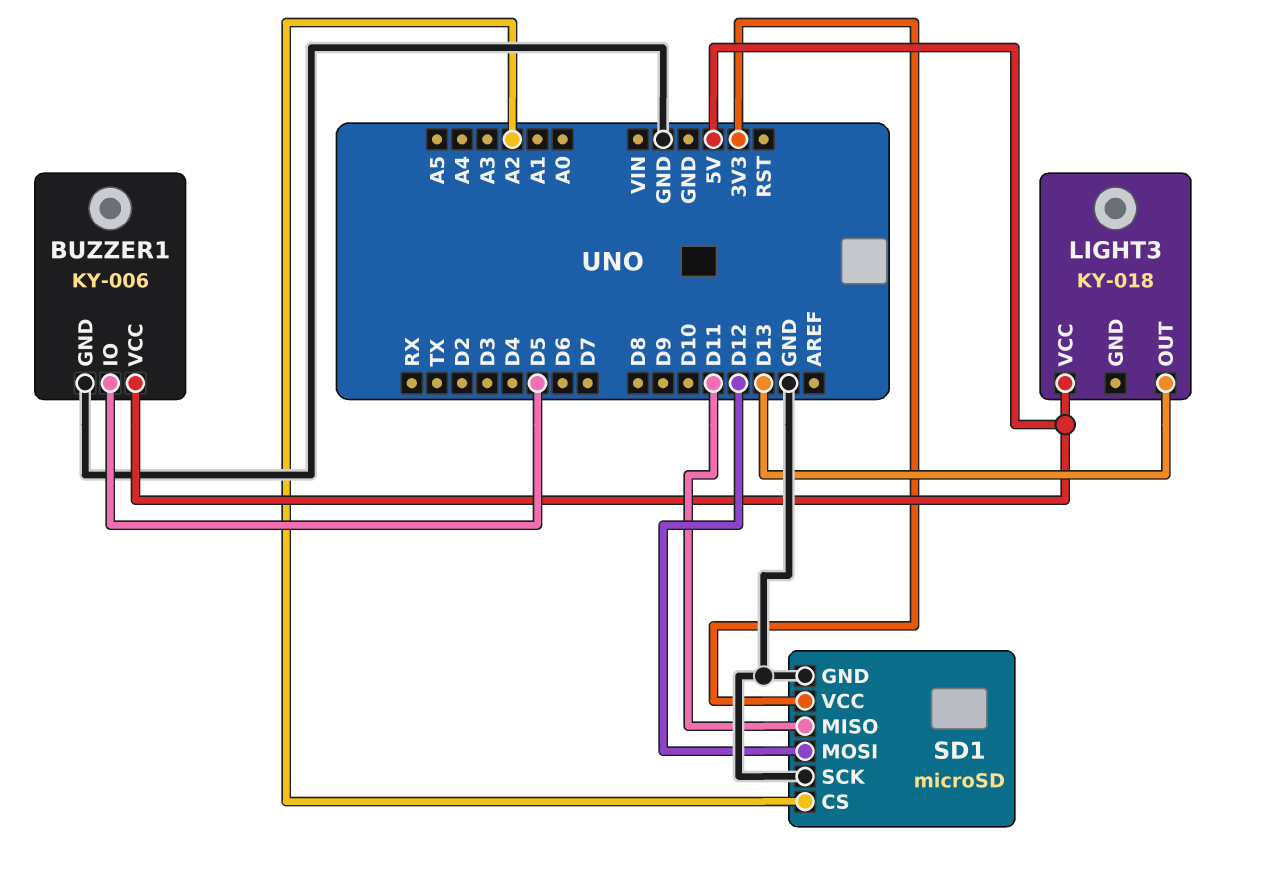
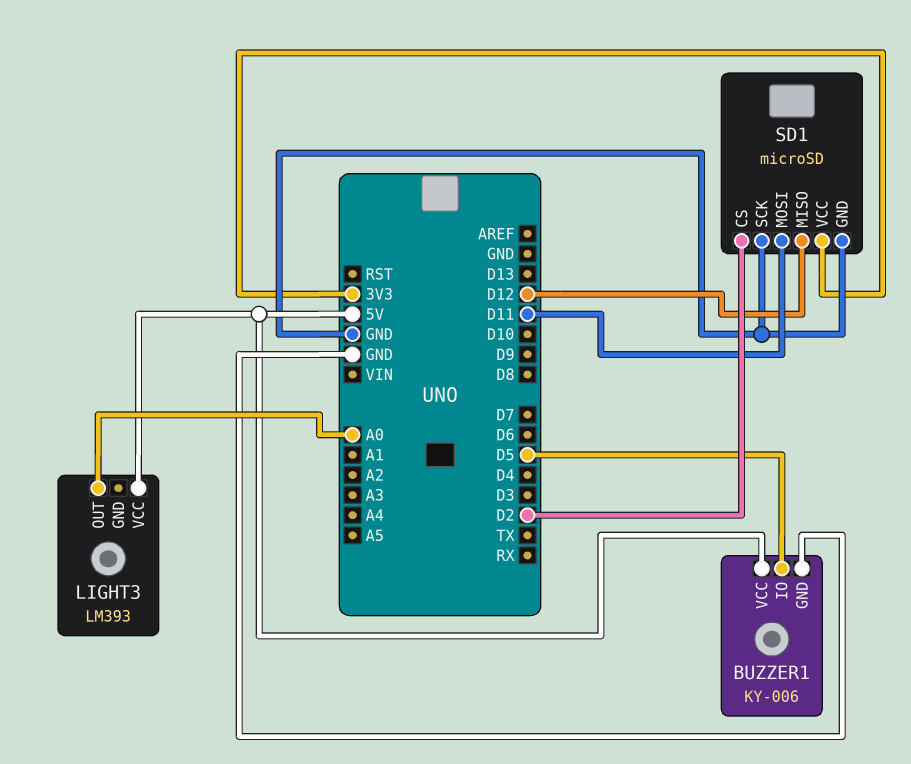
LIGHT3: KY-018 -> LM393
LIGHT3 pin OUT: D13 -> A0
SD1 pin CS: A2 -> D2
SD1 pin MISO: D11 -> D12
SD1 pin MOSI: D12 -> D11

